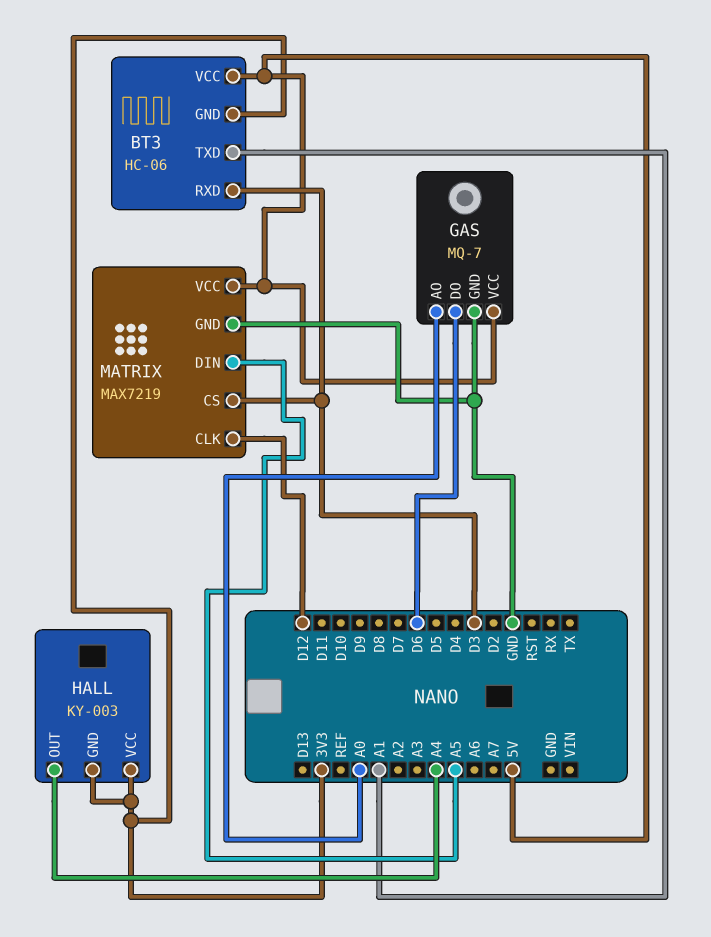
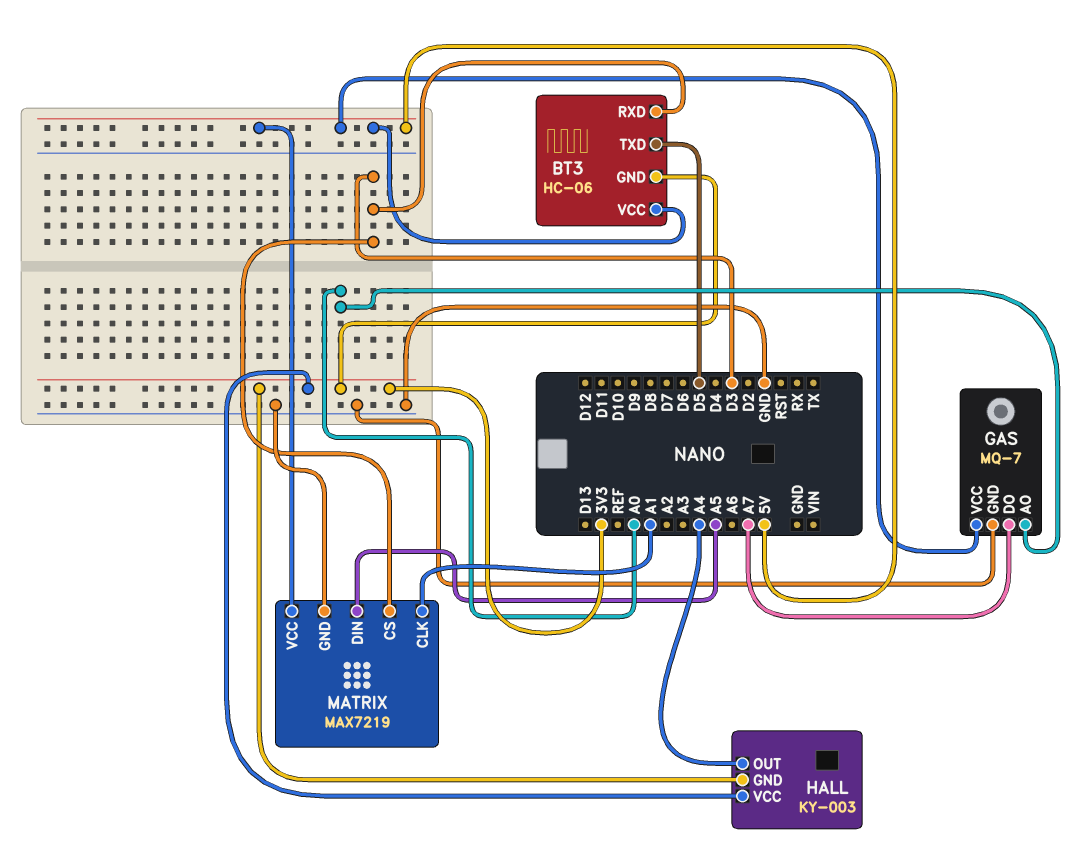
BT3 pin TXD: A1 -> D5
GAS pin DO: D6 -> A7
MATRIX pin CLK: D12 -> A1

